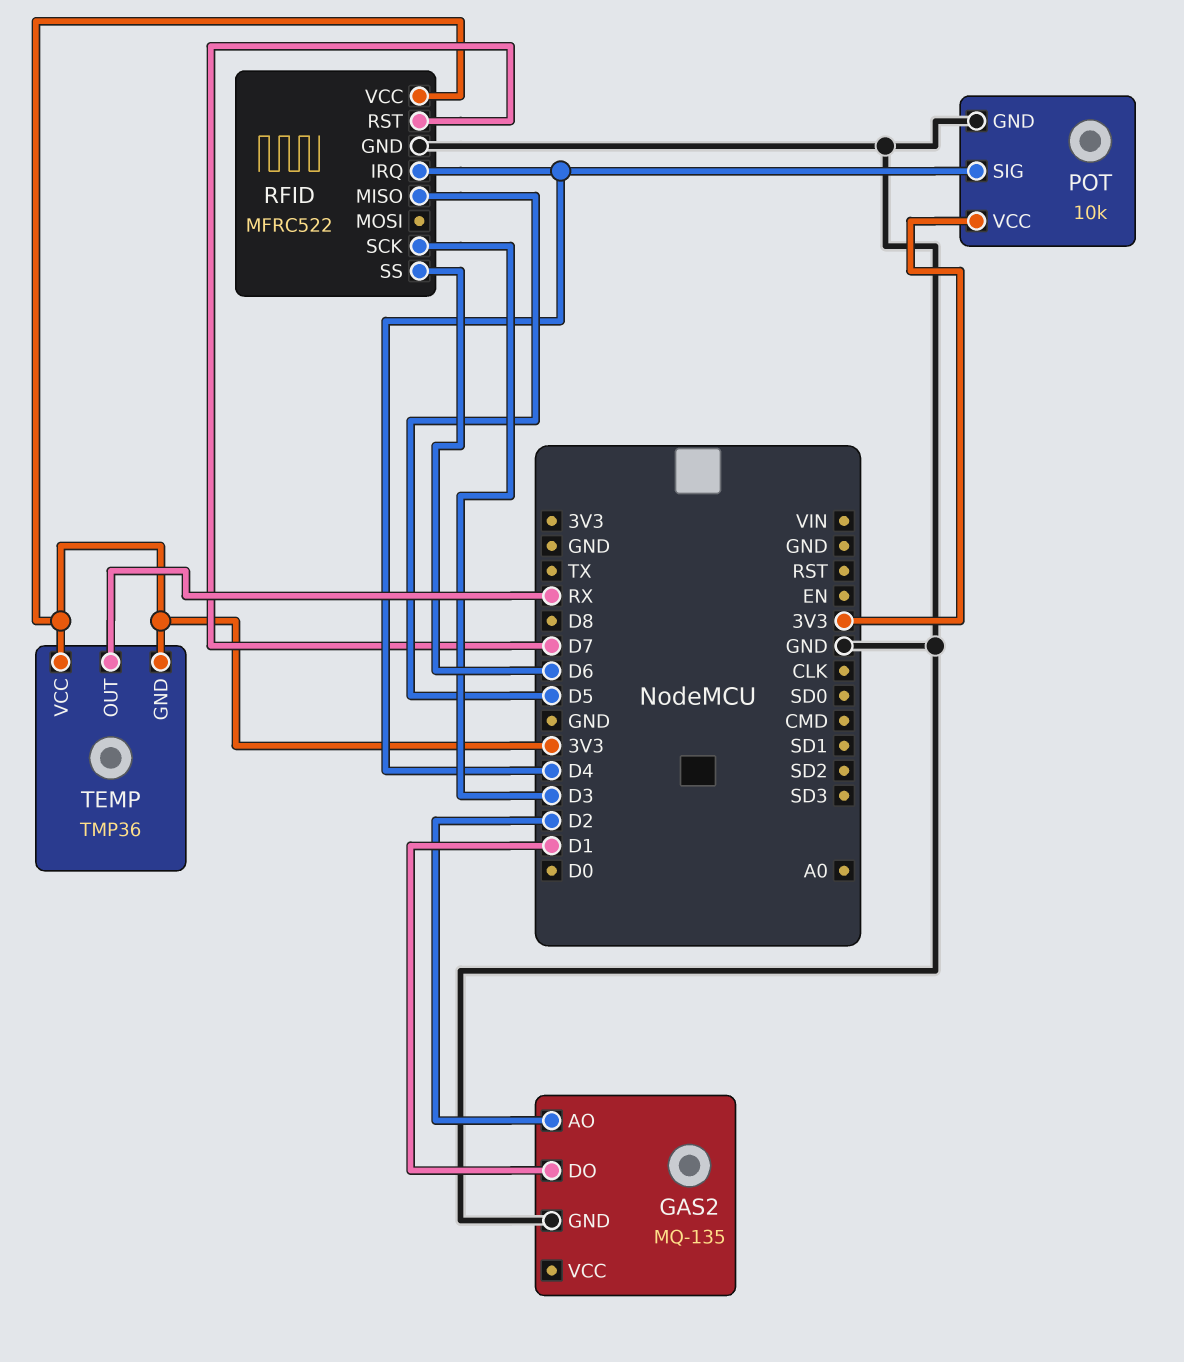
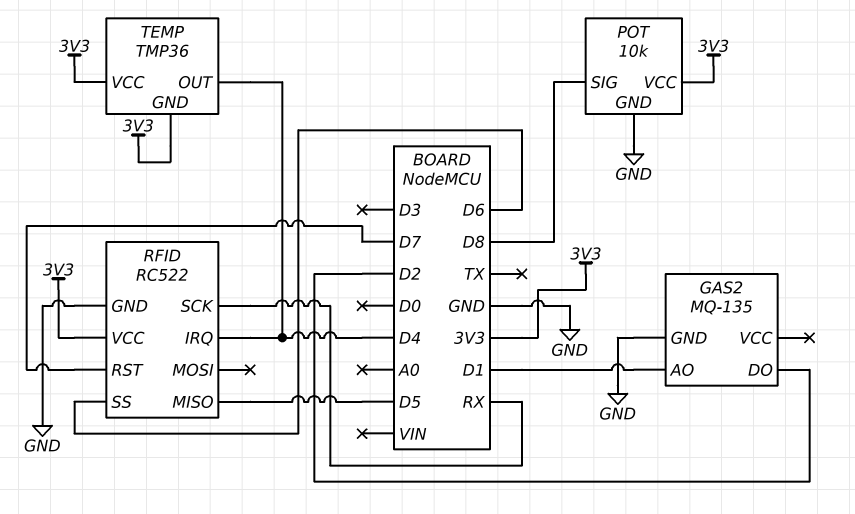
GAS2 pin AO: D2 -> D1
GAS2 pin DO: D1 -> D2
POT pin SIG: D4 -> D8
RFID: MFRC522 -> RC522
RFID pin SCK: D3 -> RX
TEMP pin OUT: RX -> D4

